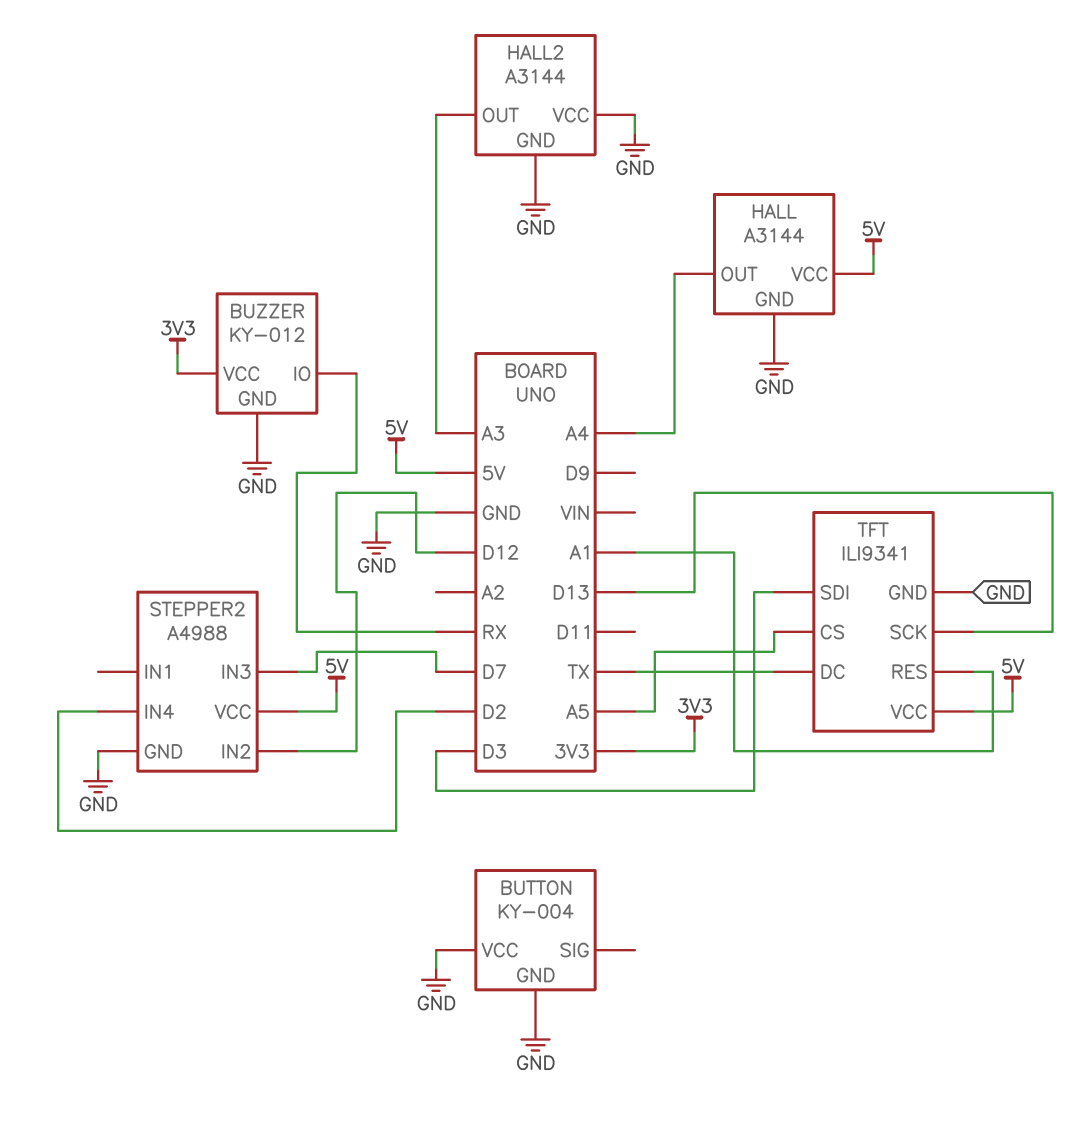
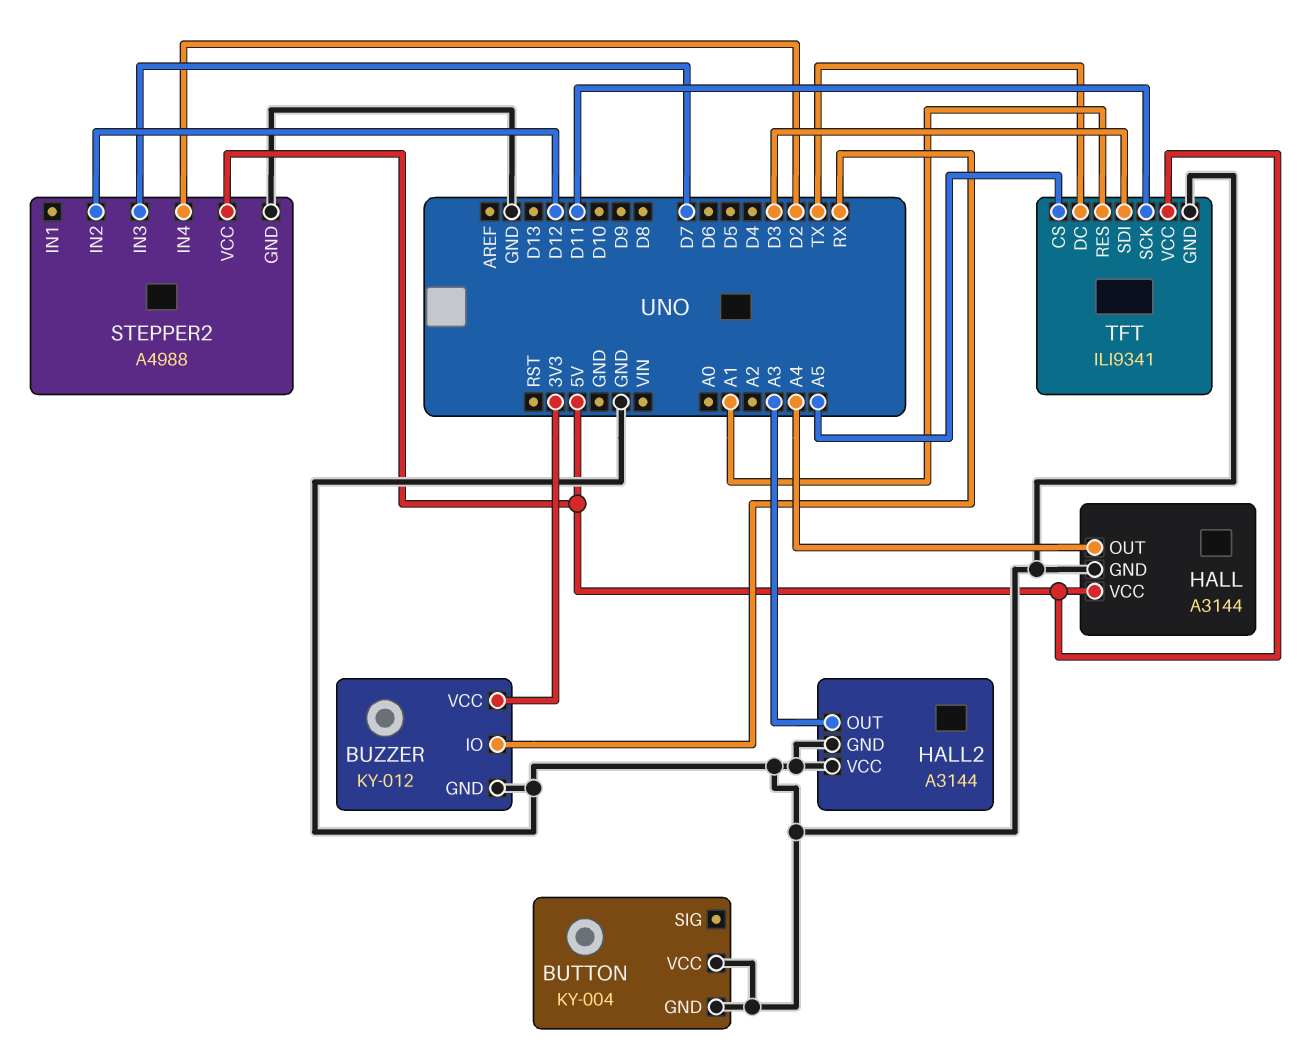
TFT pin SCK: D13 -> D11

